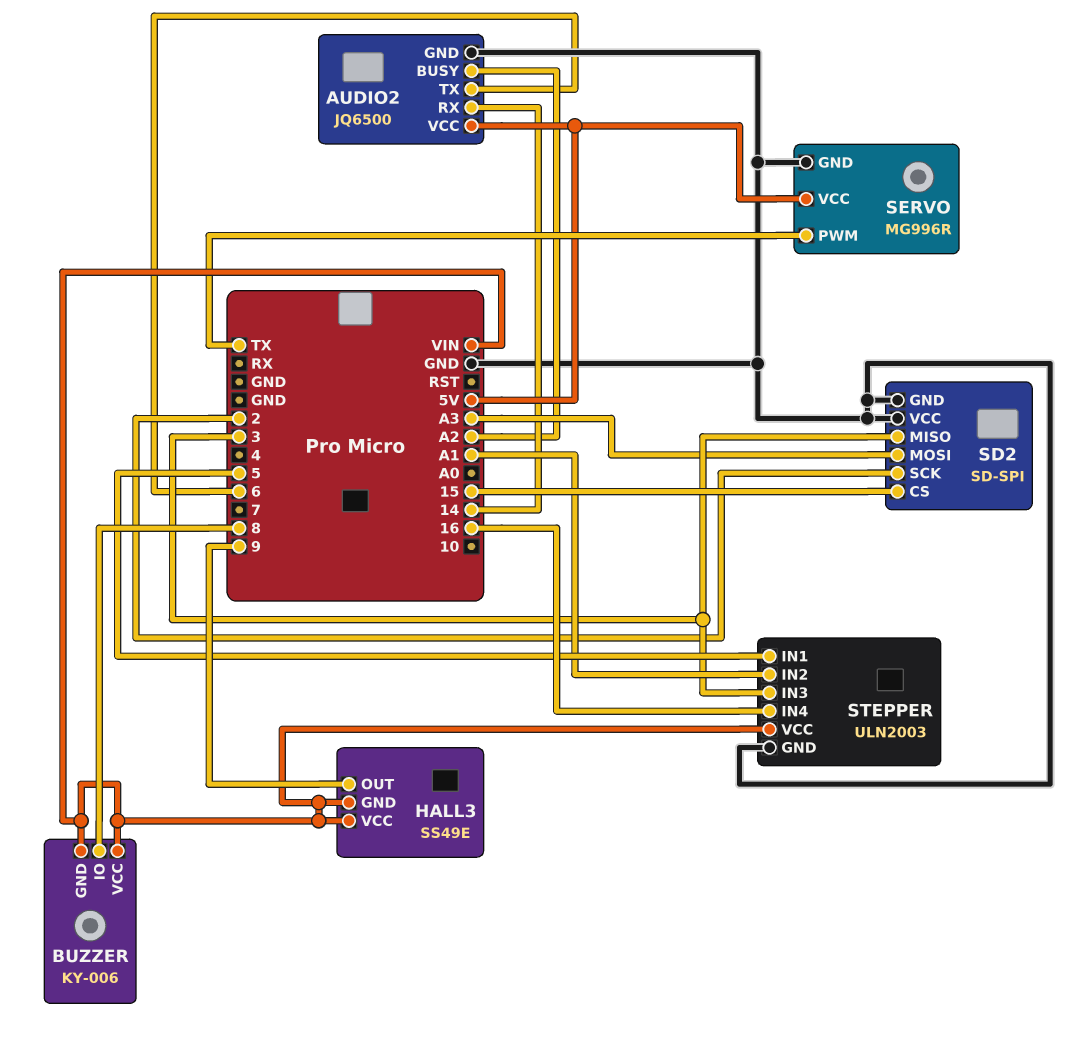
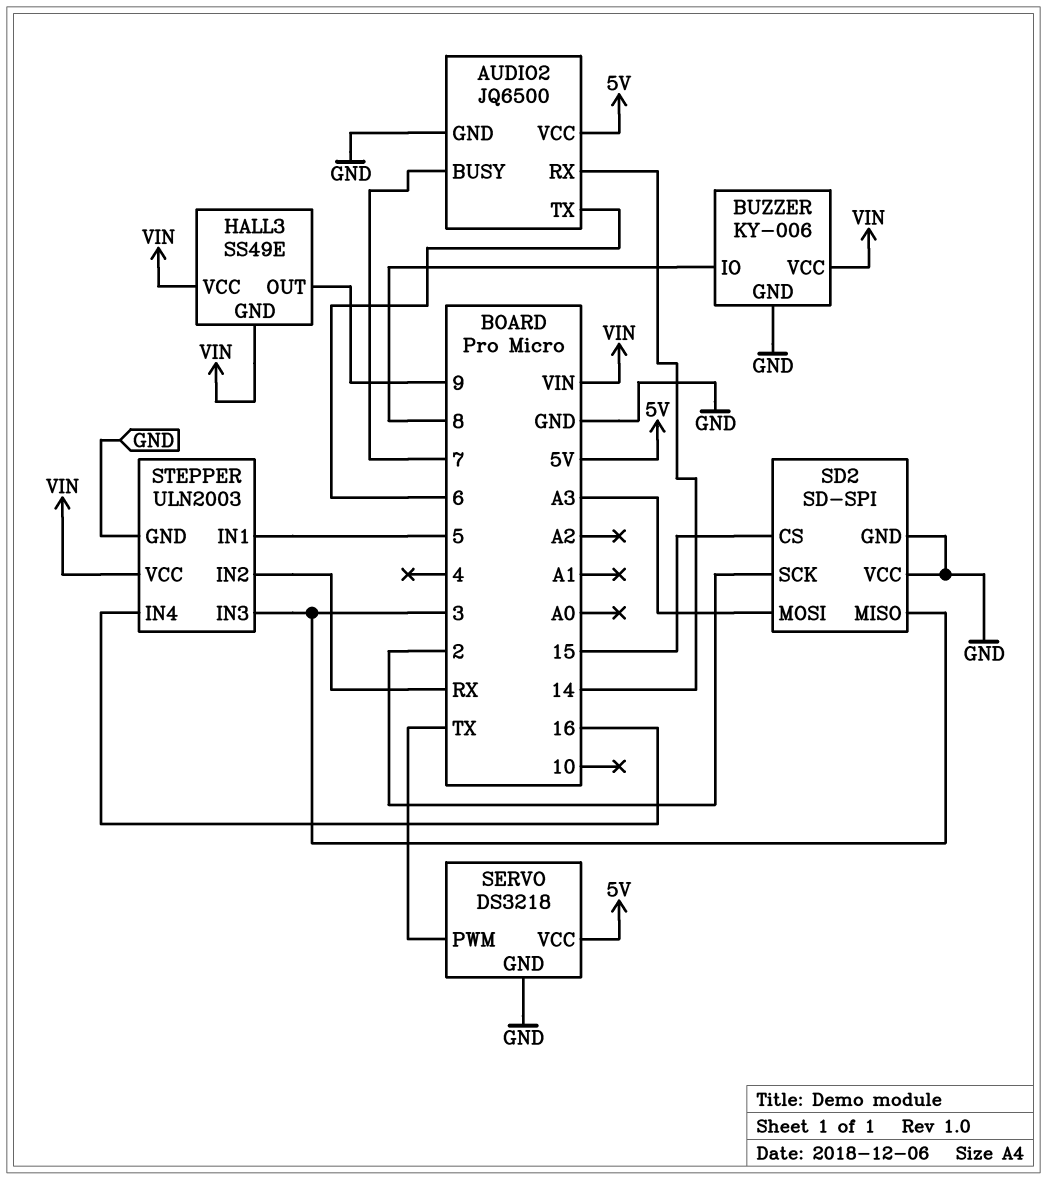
AUDIO2 pin BUSY: A2 -> 7
BUZZER pin GND: VIN -> GND
SERVO: MG996R -> DS3218
STEPPER pin IN2: A1 -> RX

